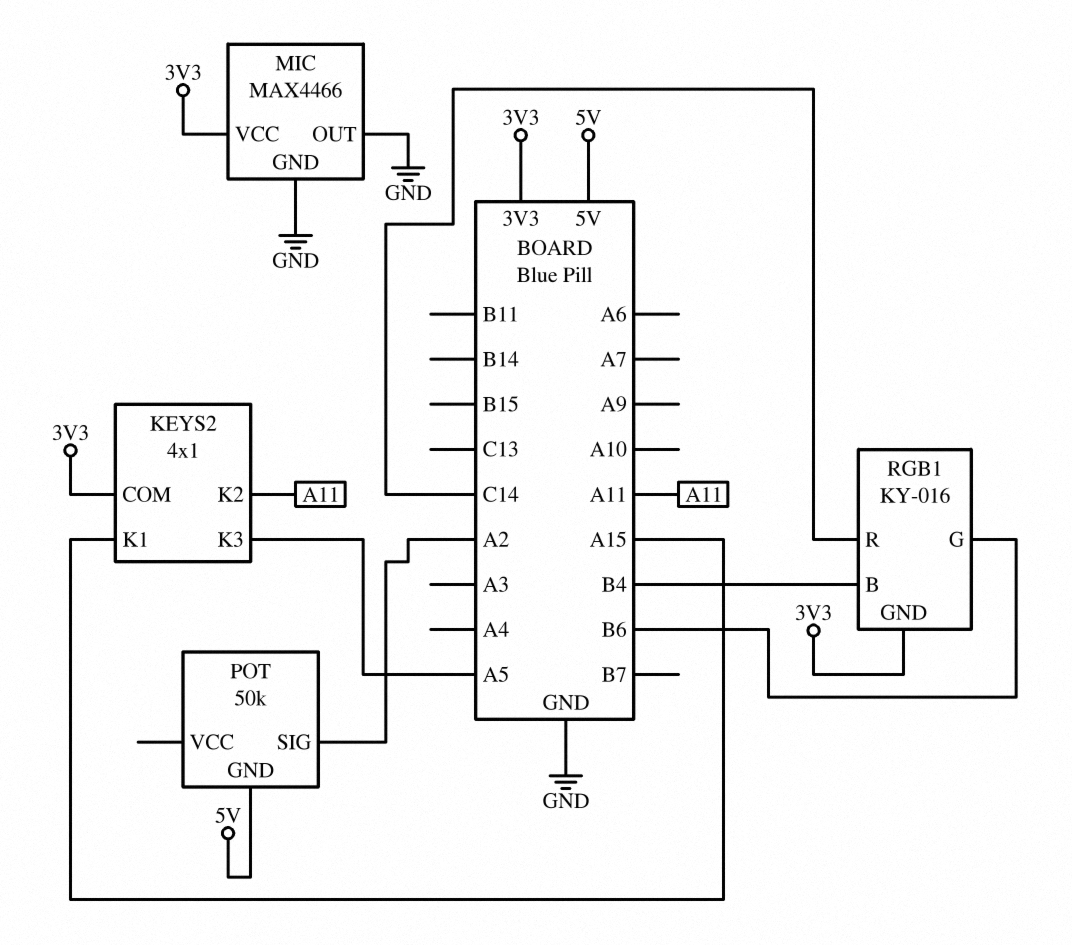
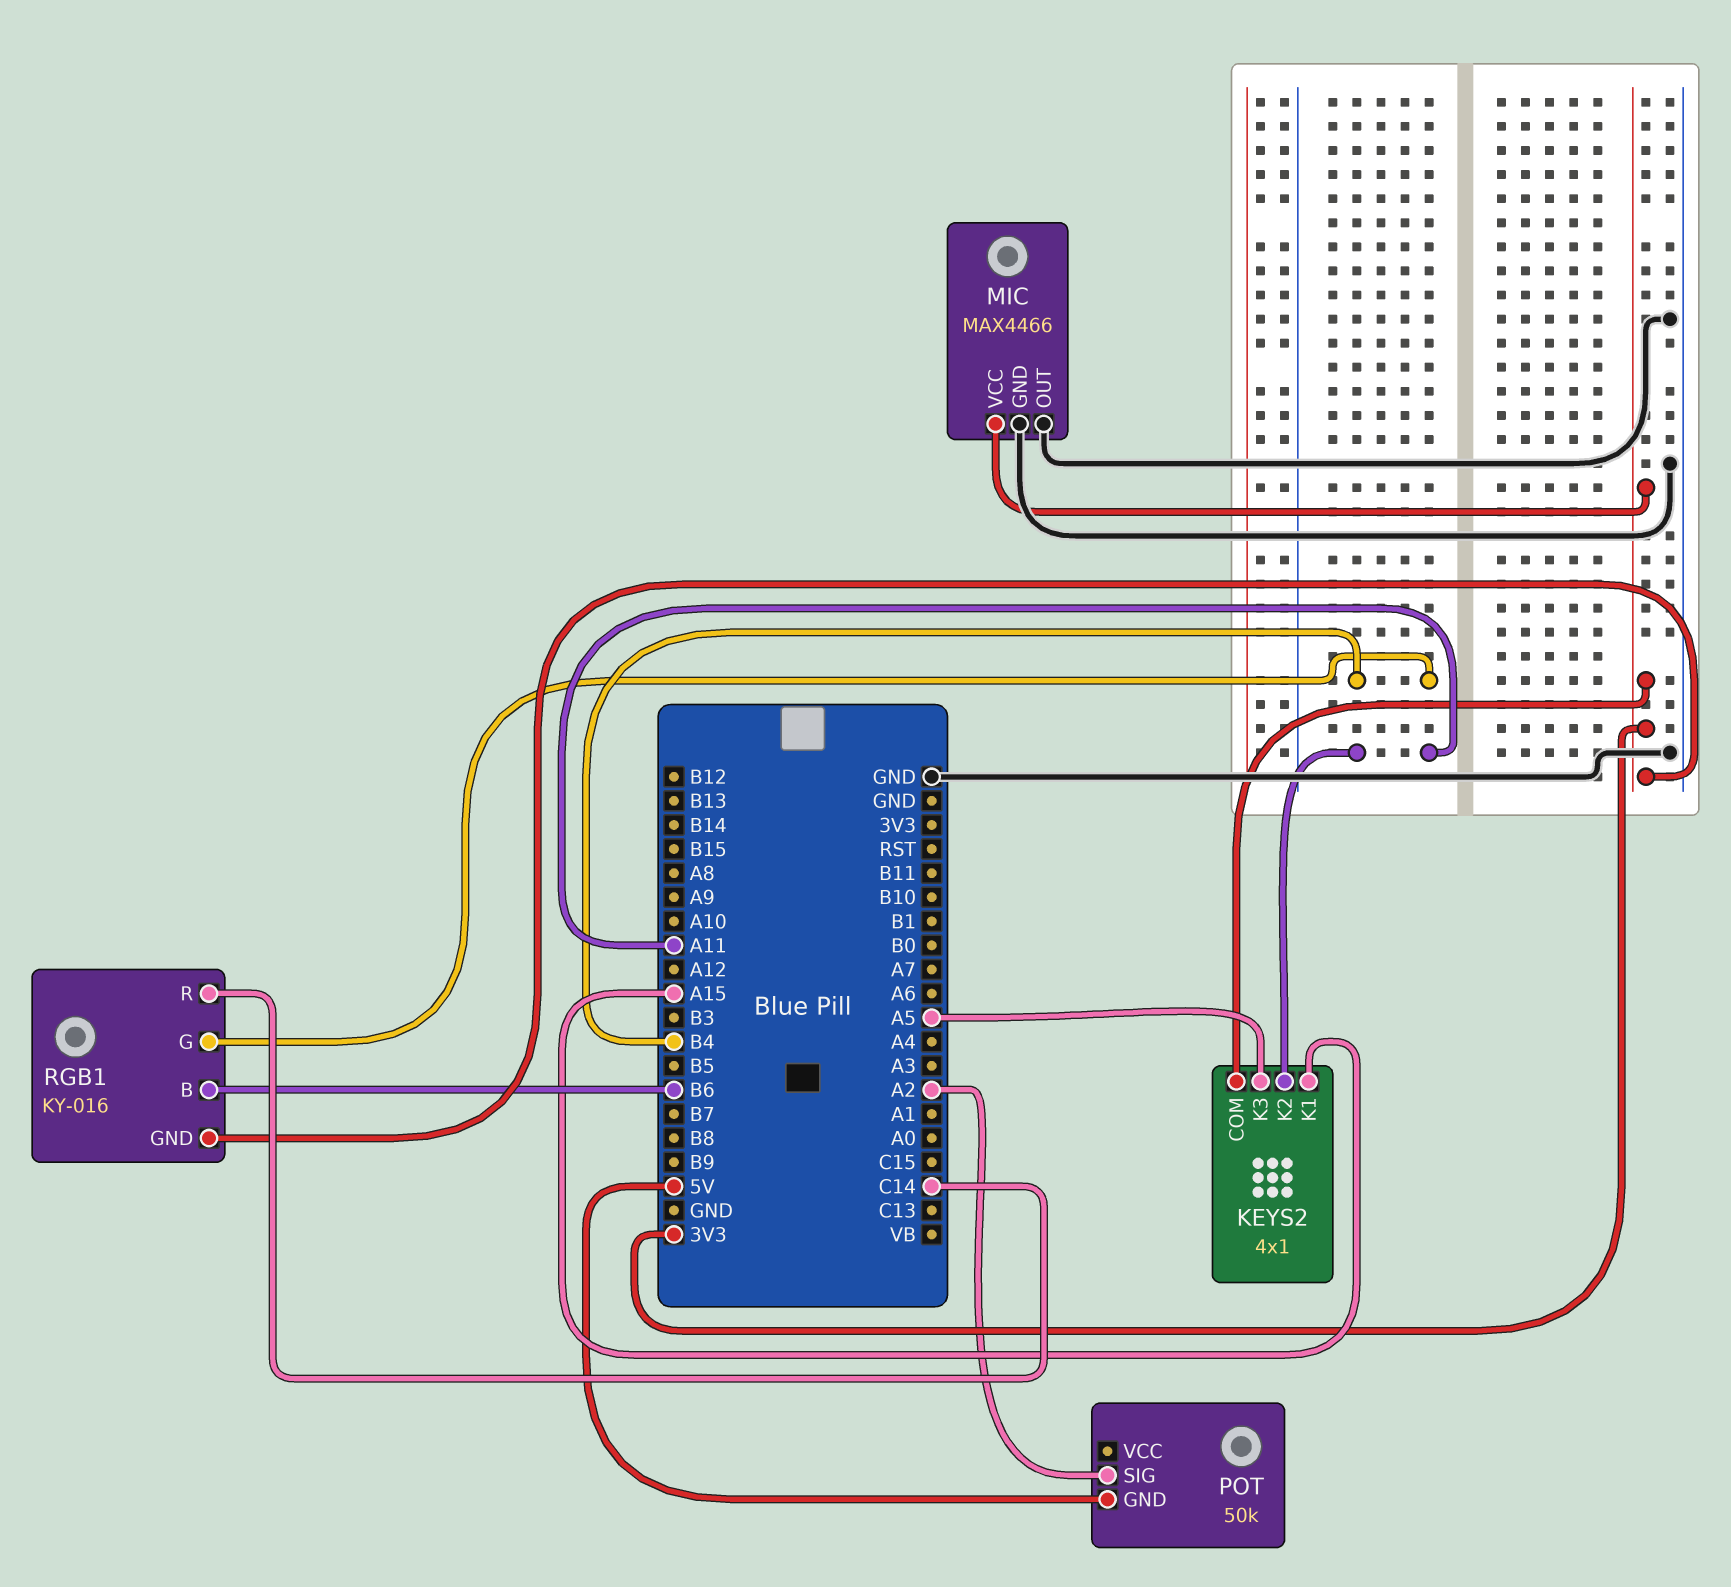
RGB1 pin B: B4 -> B6
RGB1 pin G: B6 -> B4

